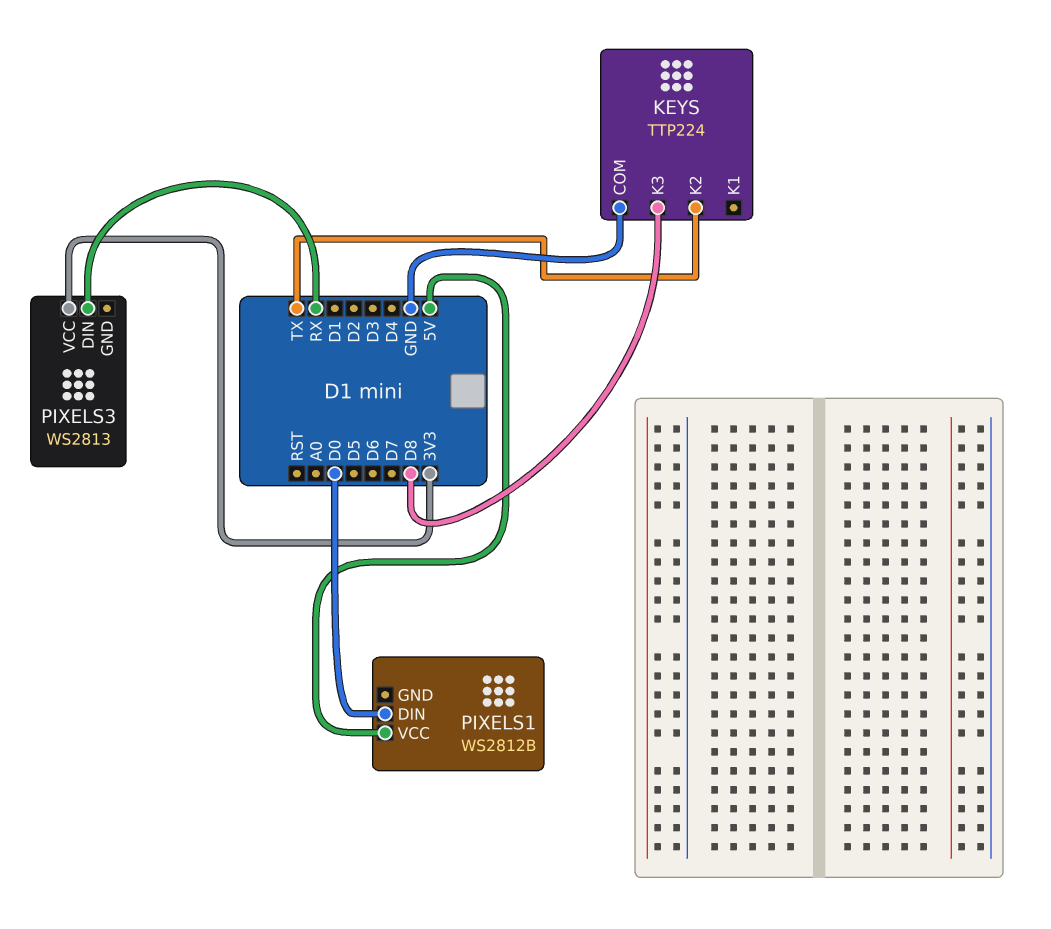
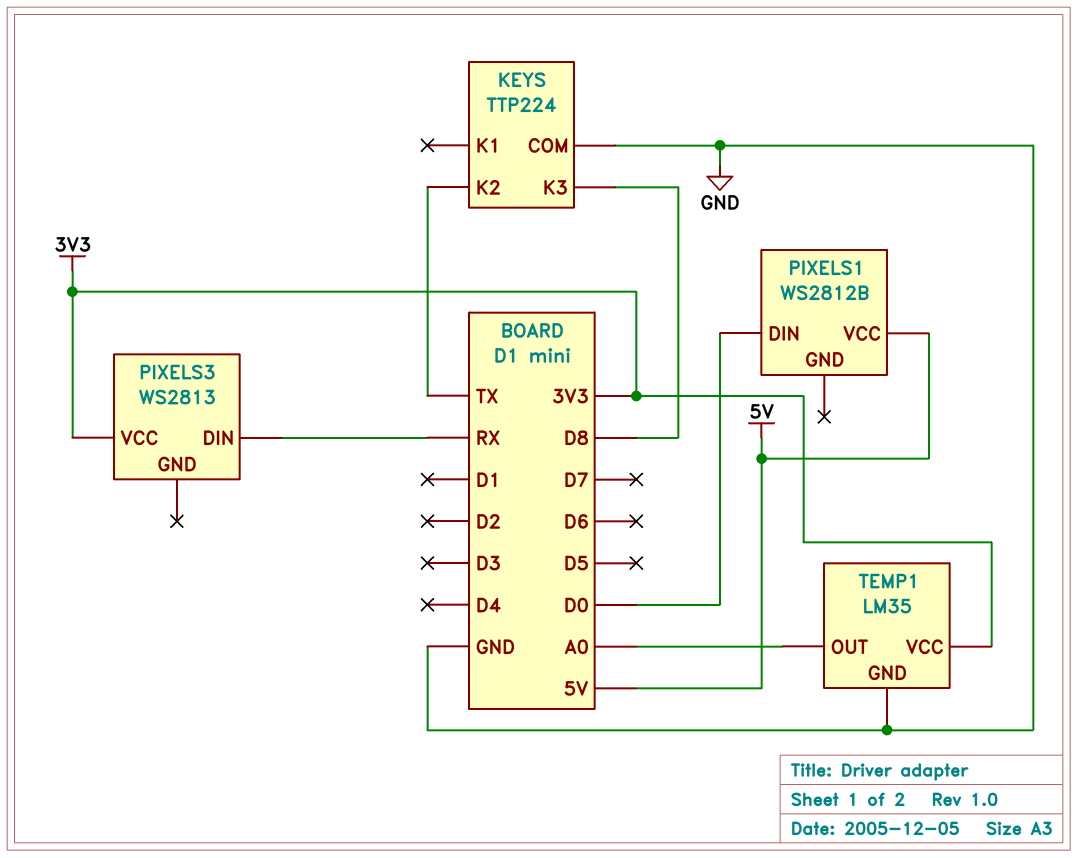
TEMP1: none -> LM35
TEMP1 pin GND: none -> GND
TEMP1 pin OUT: none -> A0
TEMP1 pin VCC: none -> 3V3

